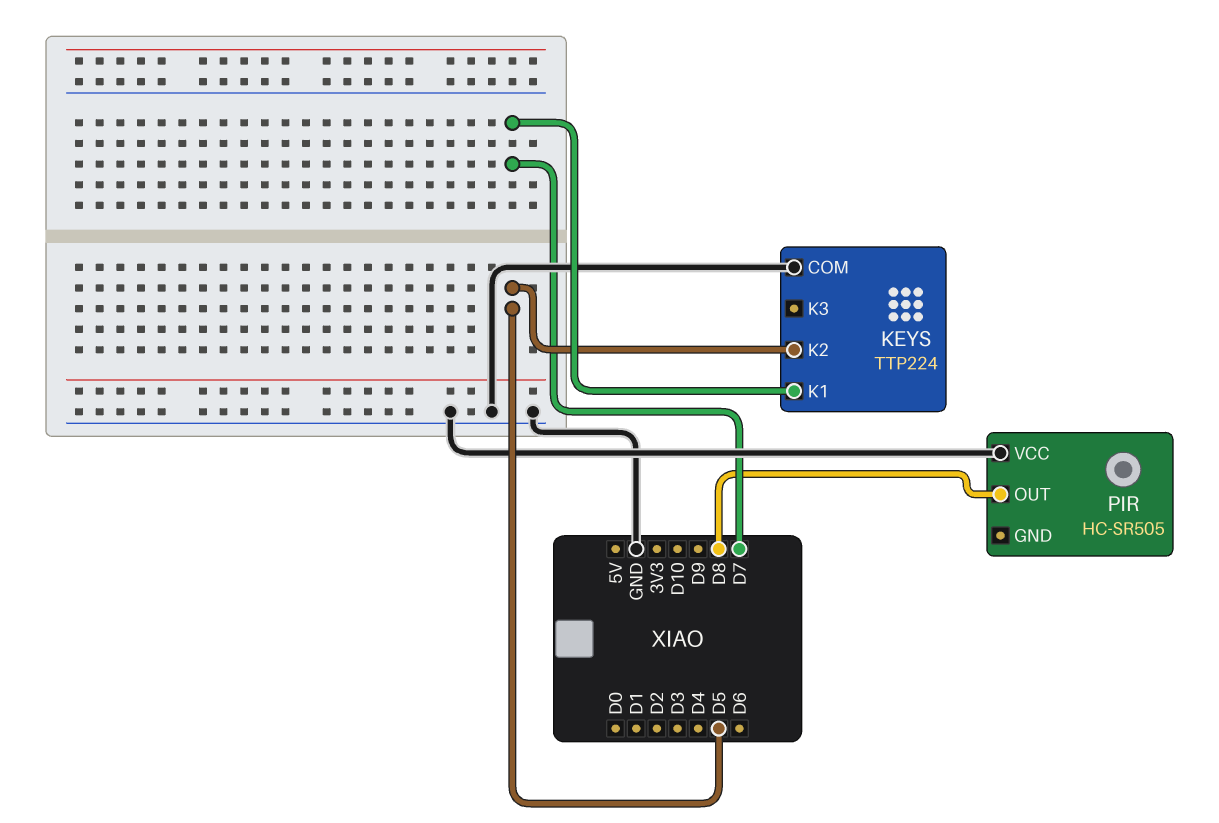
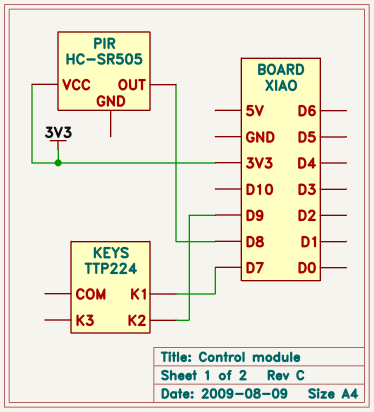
KEYS pin COM: GND -> none
KEYS pin K2: D5 -> D9
PIR pin VCC: GND -> 3V3

